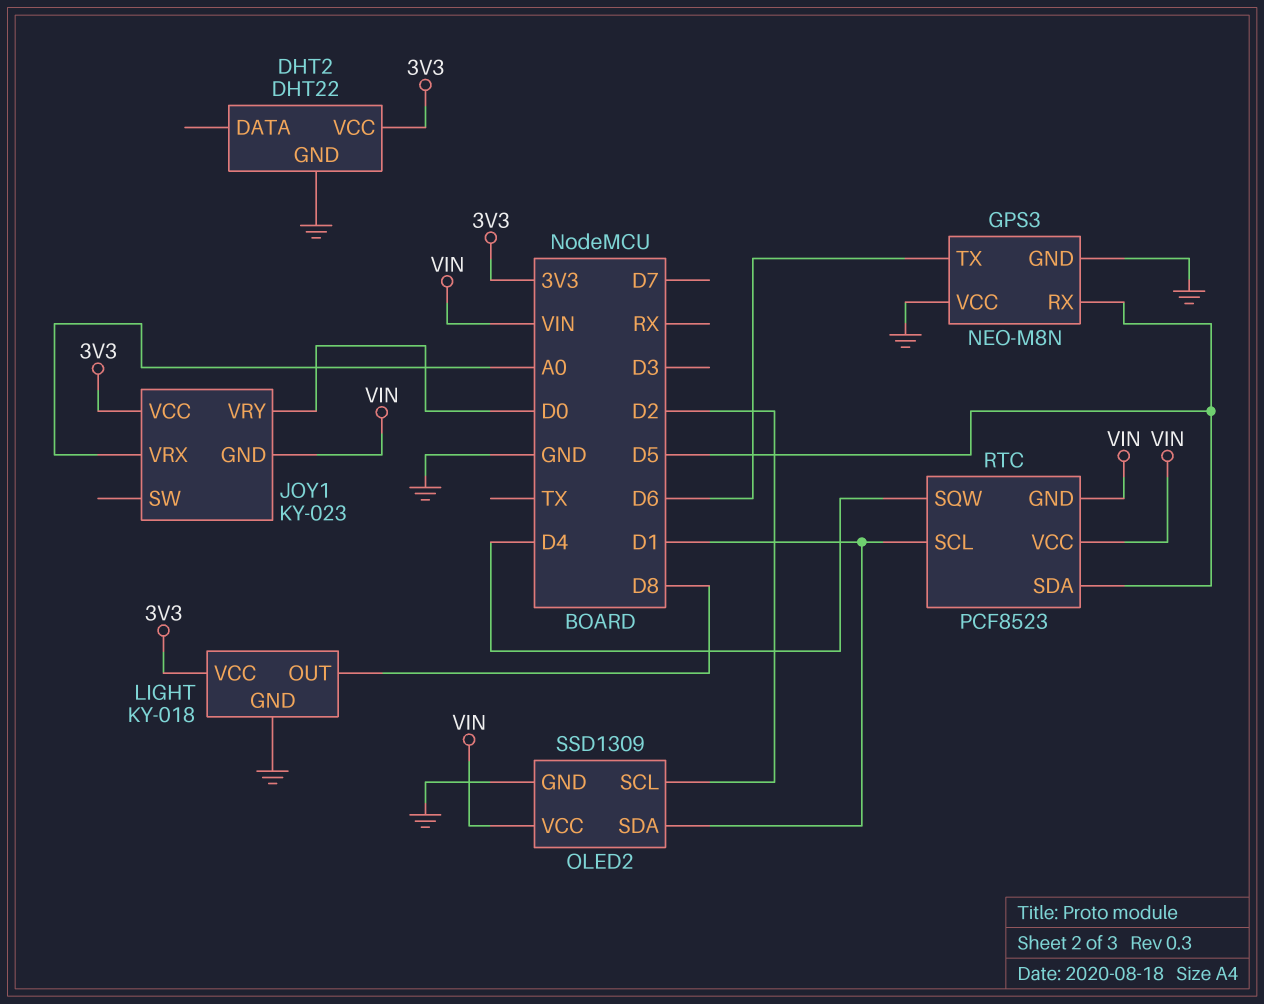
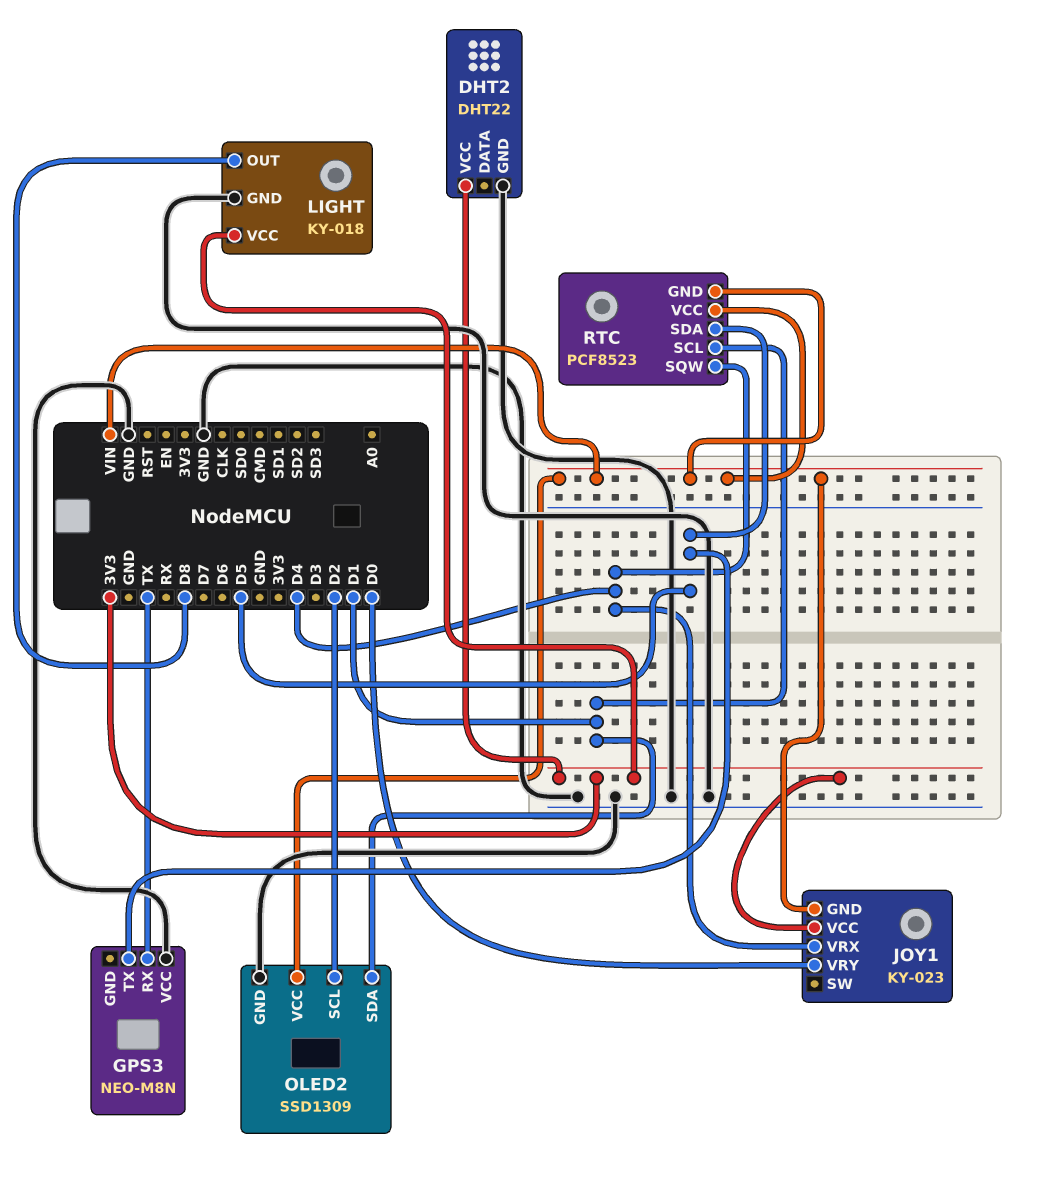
GPS3 pin GND: GND -> none
GPS3 pin RX: D5 -> TX
GPS3 pin TX: D6 -> D5
JOY1 pin VRX: A0 -> D4

